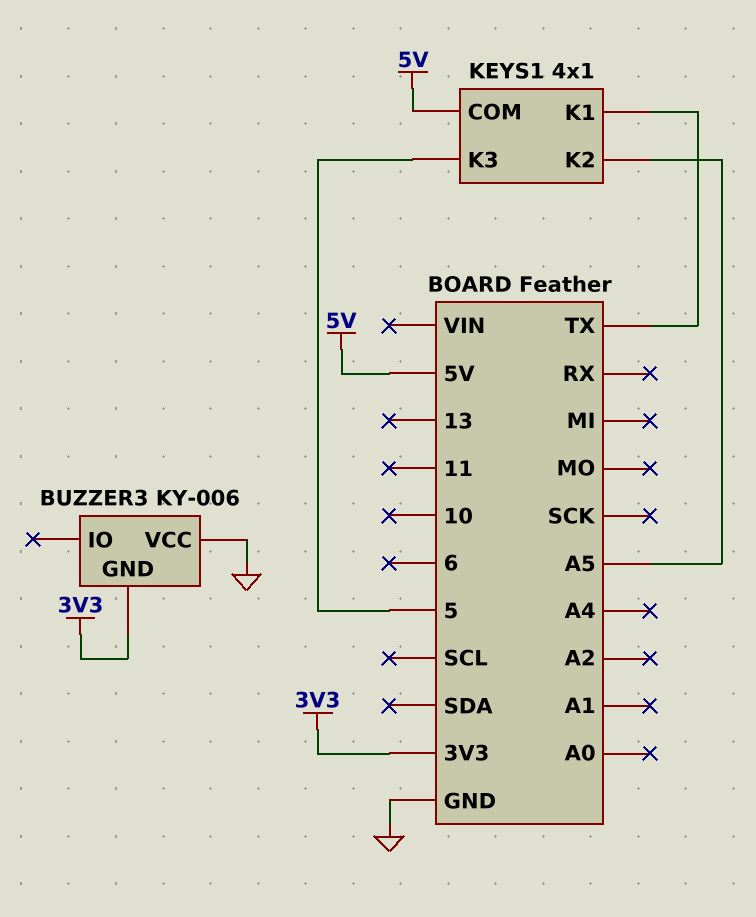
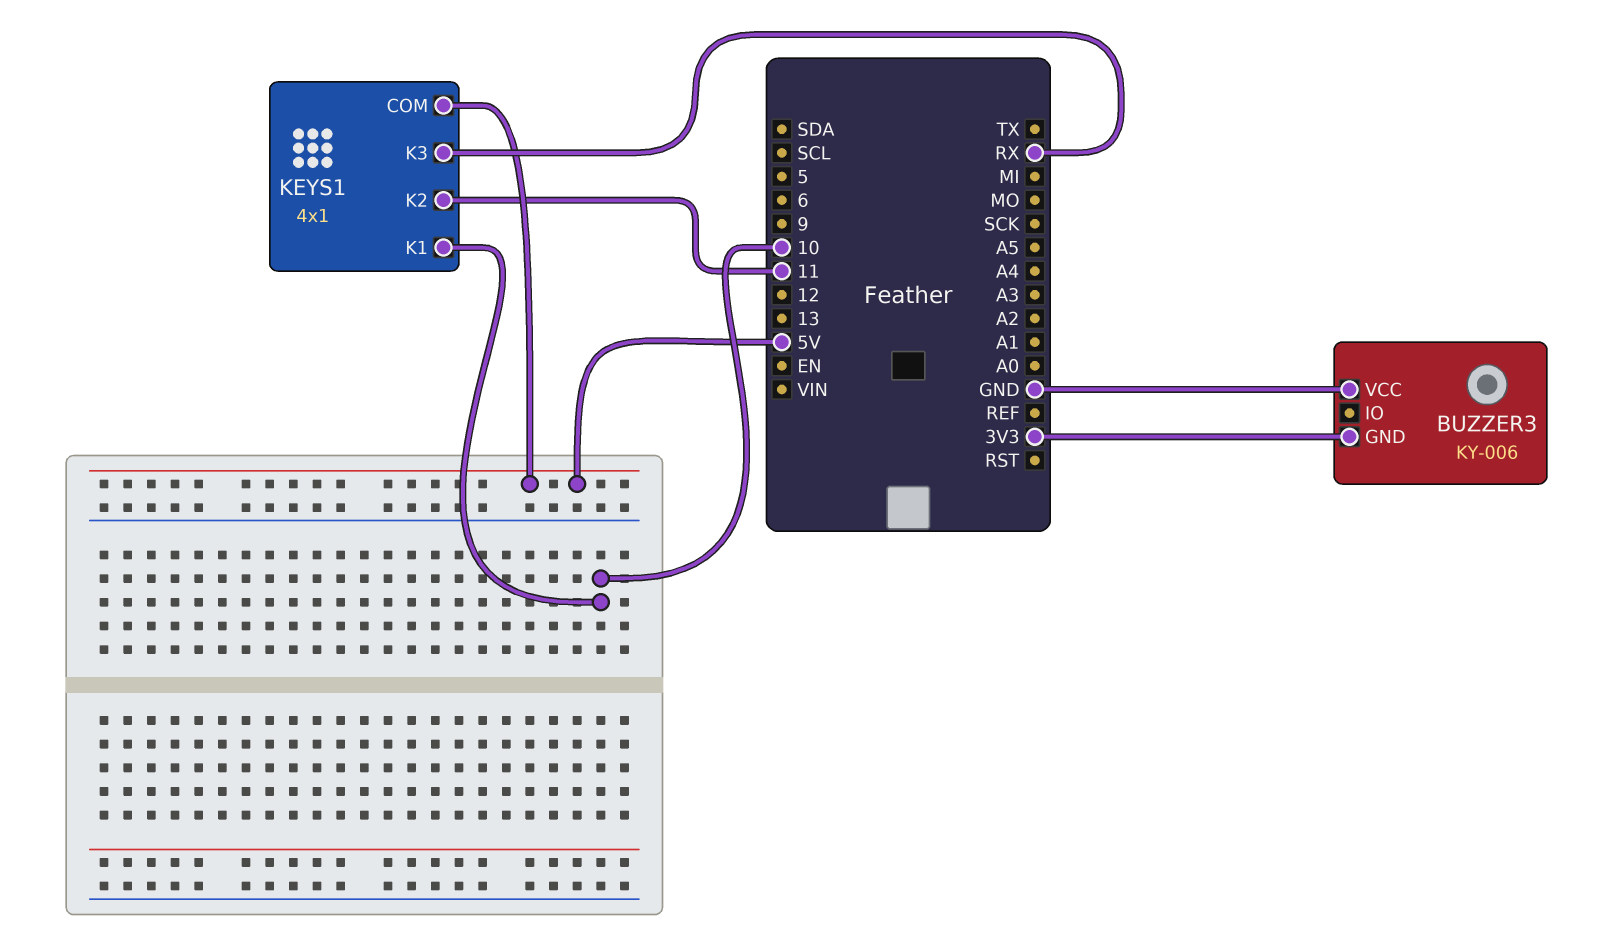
KEYS1 pin K1: TX -> 10
KEYS1 pin K2: A5 -> 11
KEYS1 pin K3: 5 -> RX

